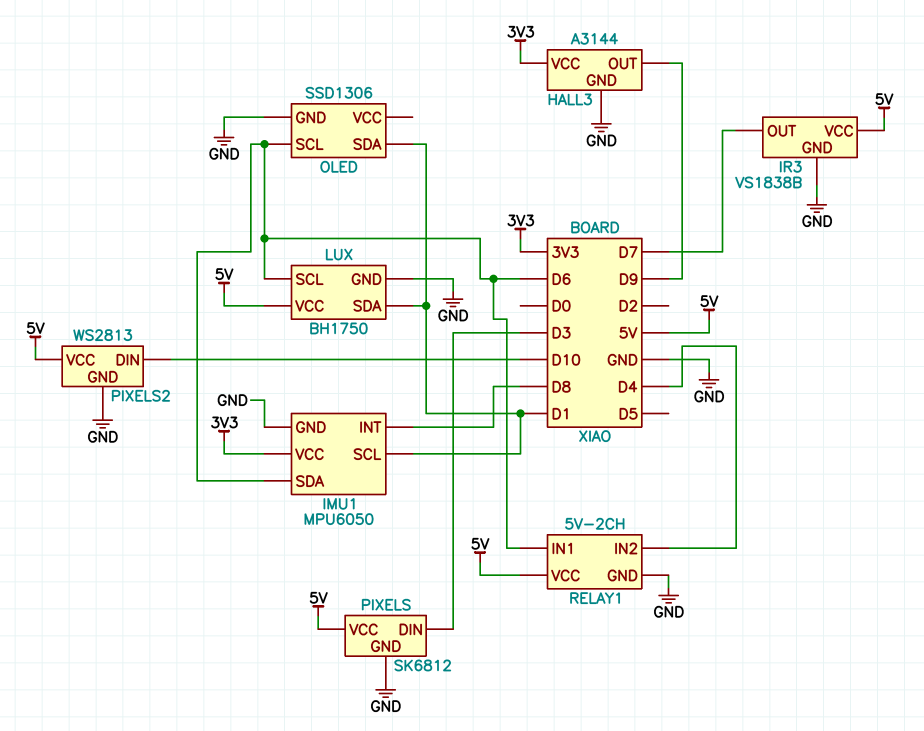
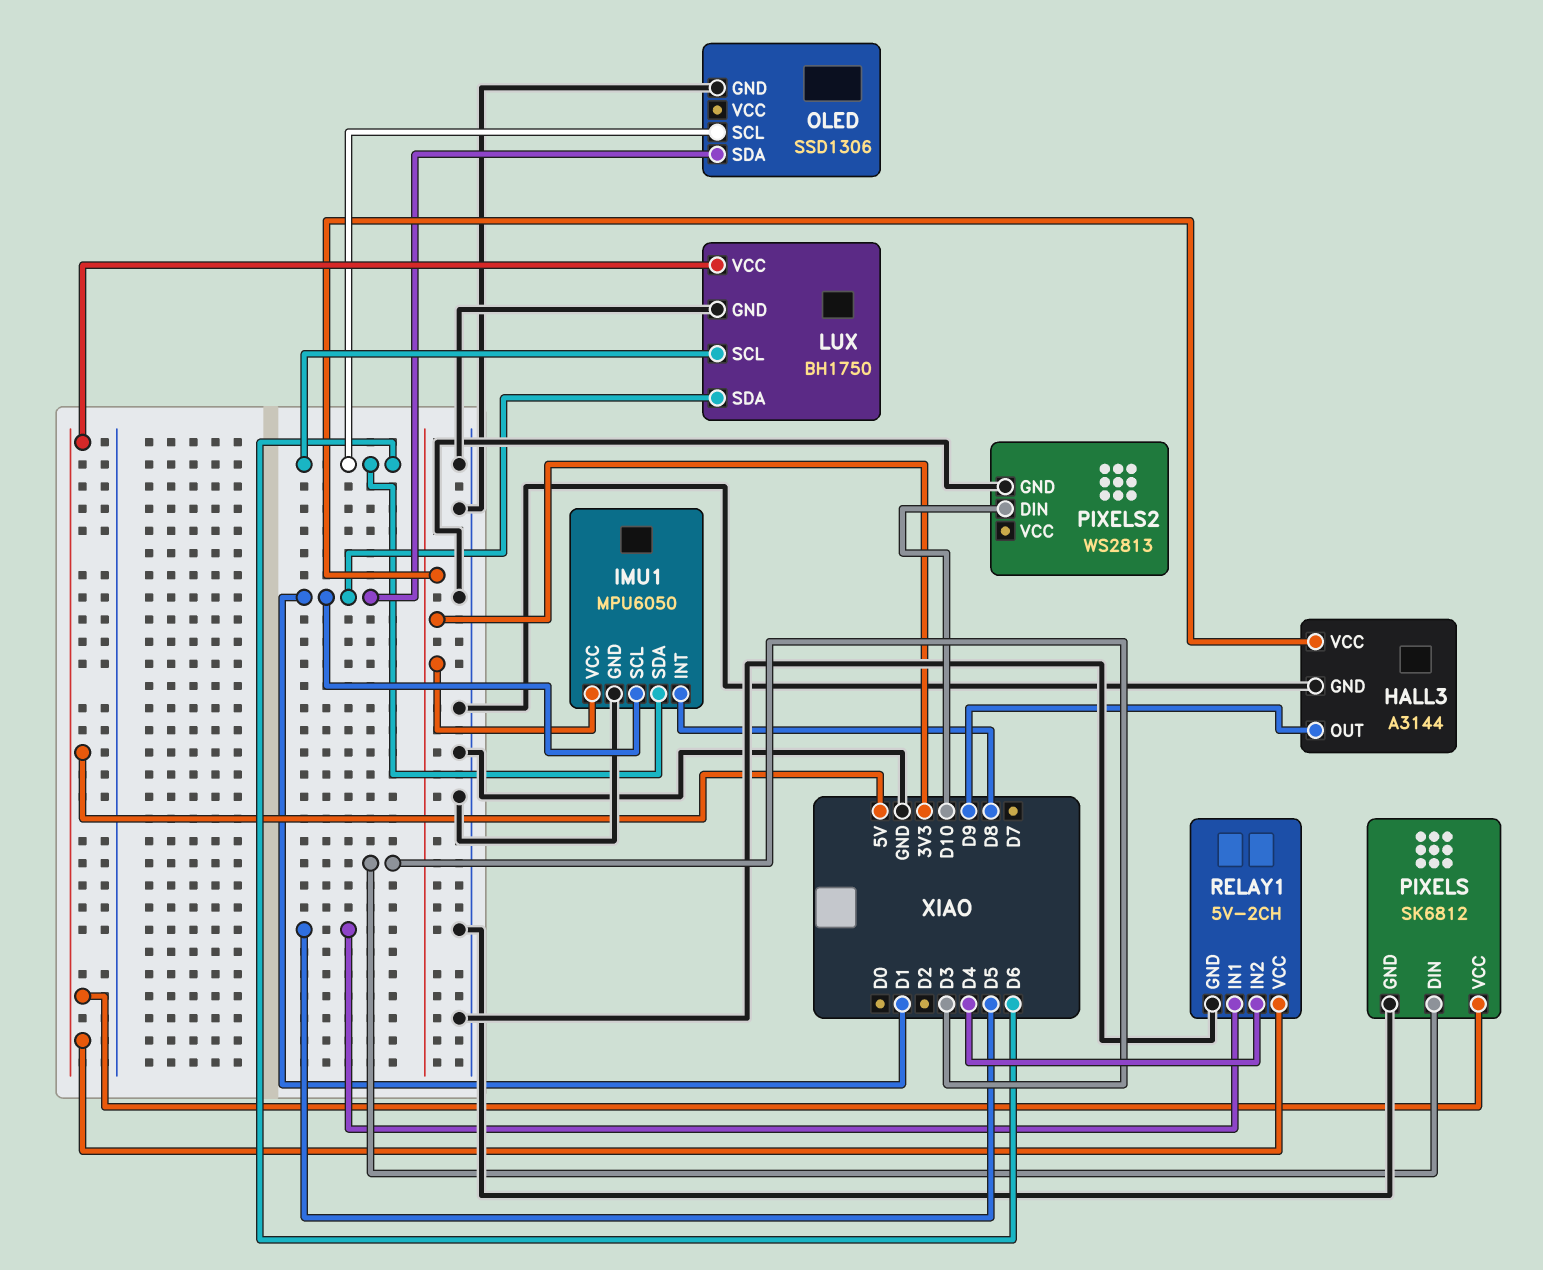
IR3: VS1838B -> none
IR3 pin GND: GND -> none
IR3 pin OUT: D7 -> none
IR3 pin VCC: 5V -> none
PIXELS2 pin VCC: 5V -> none
RELAY1 pin IN1: D6 -> D5

